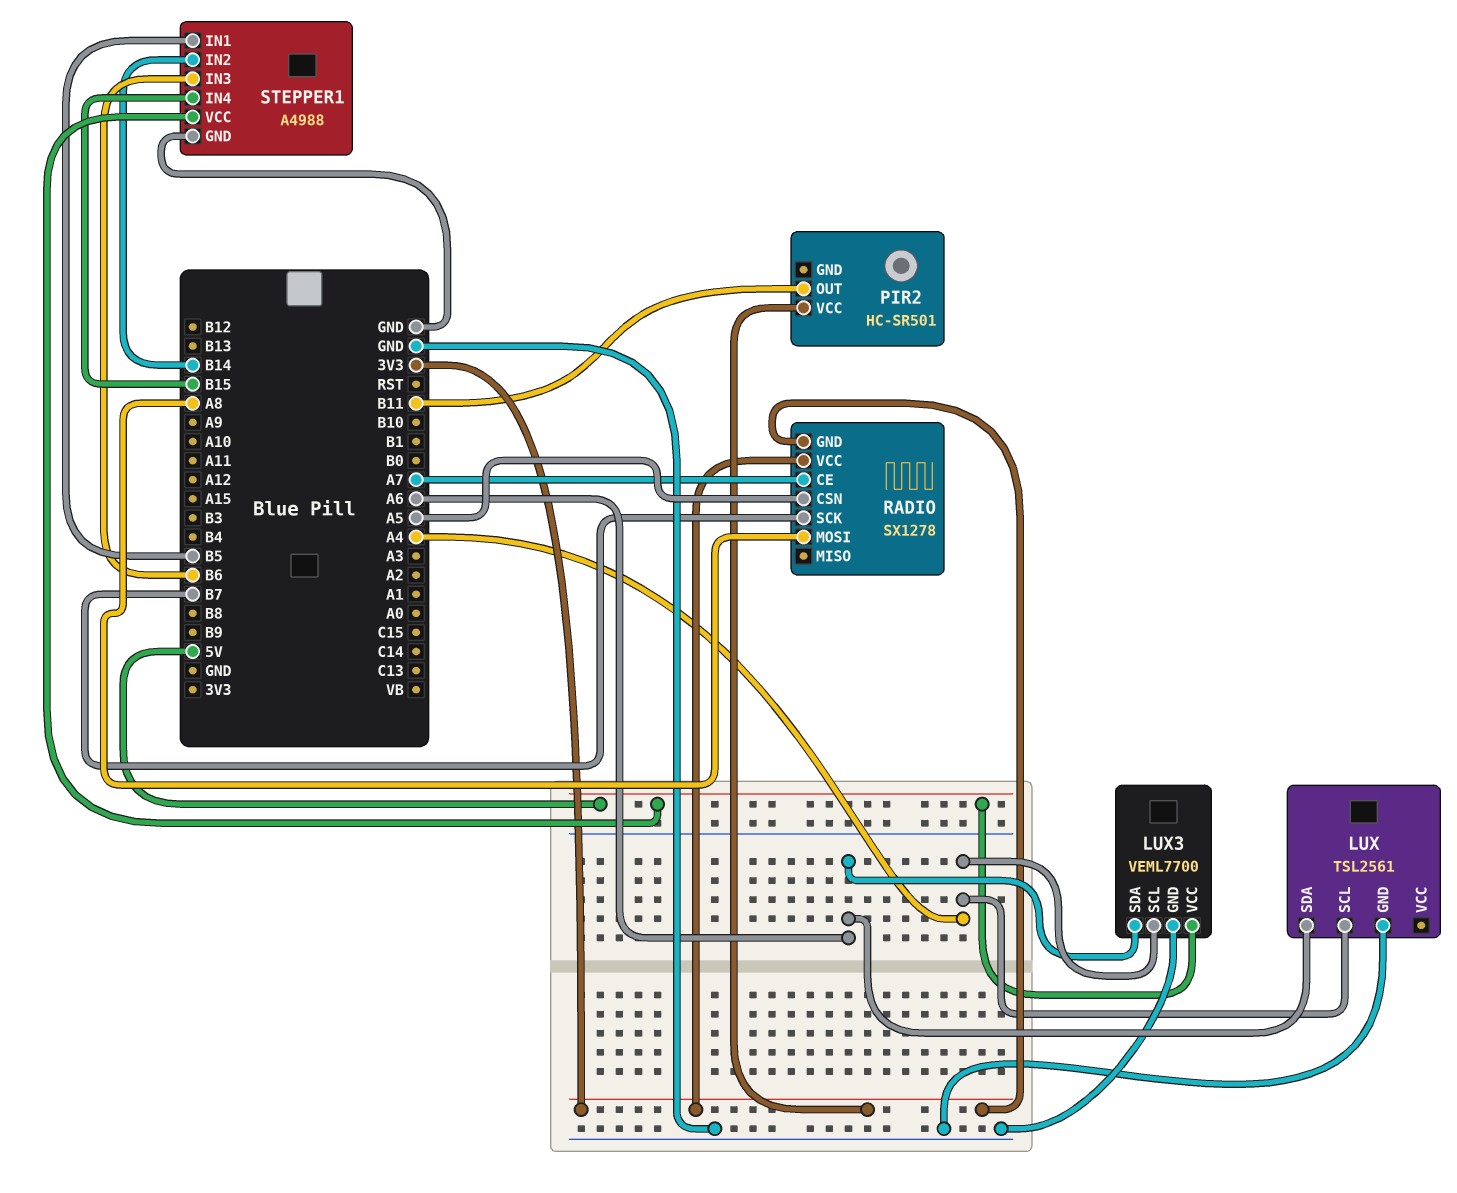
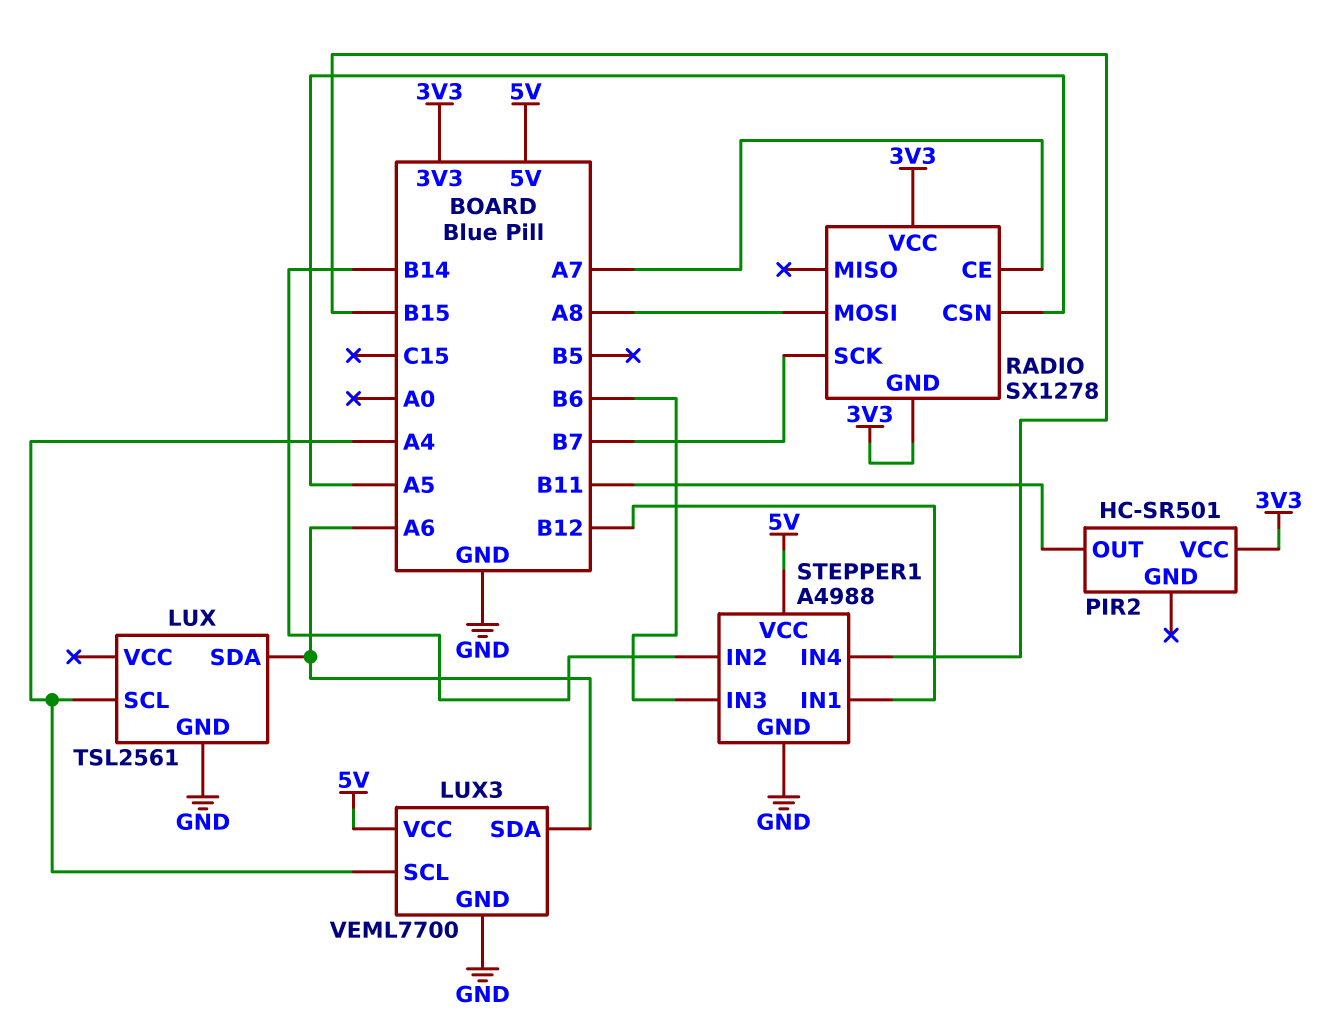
STEPPER1 pin IN1: B5 -> B12

